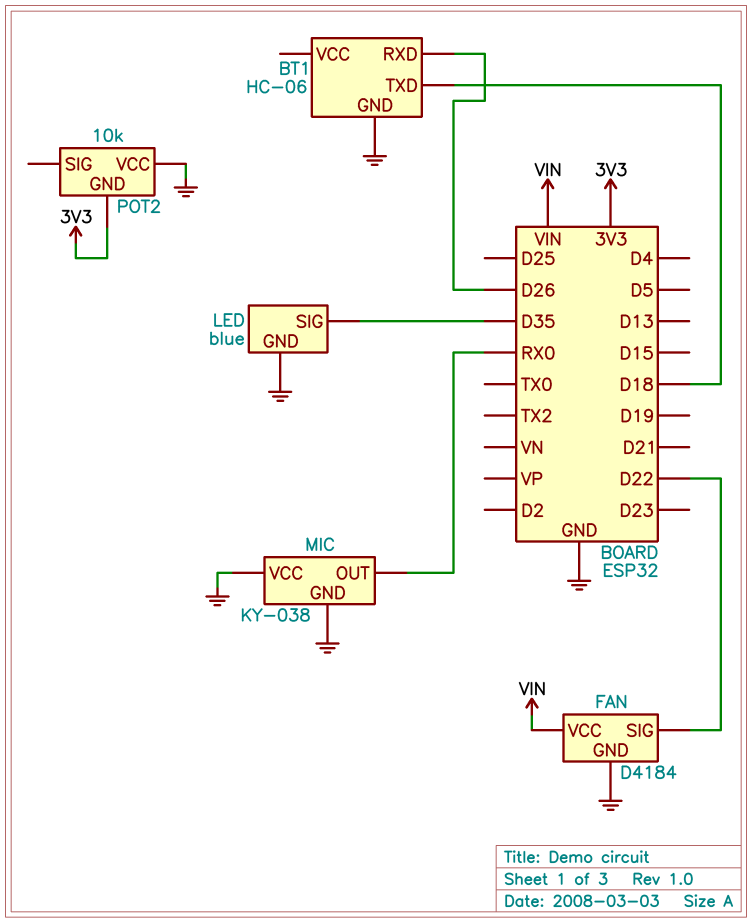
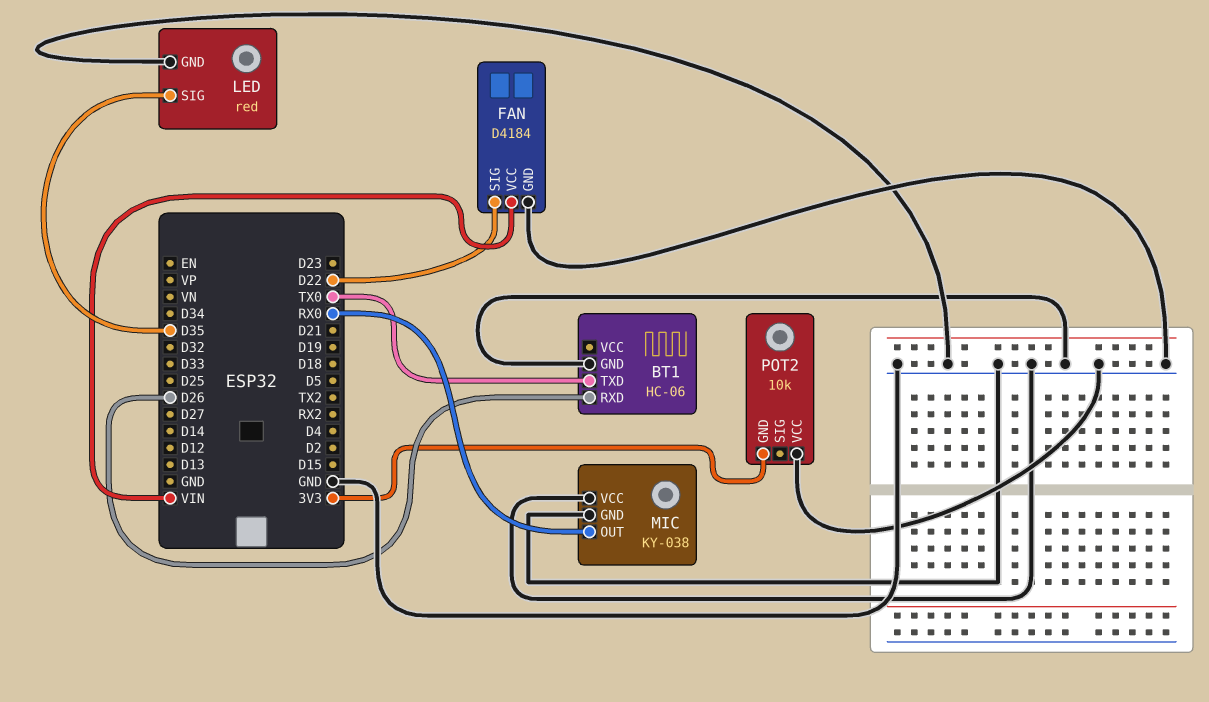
BT1 pin TXD: D18 -> TX0
LED: blue -> red

